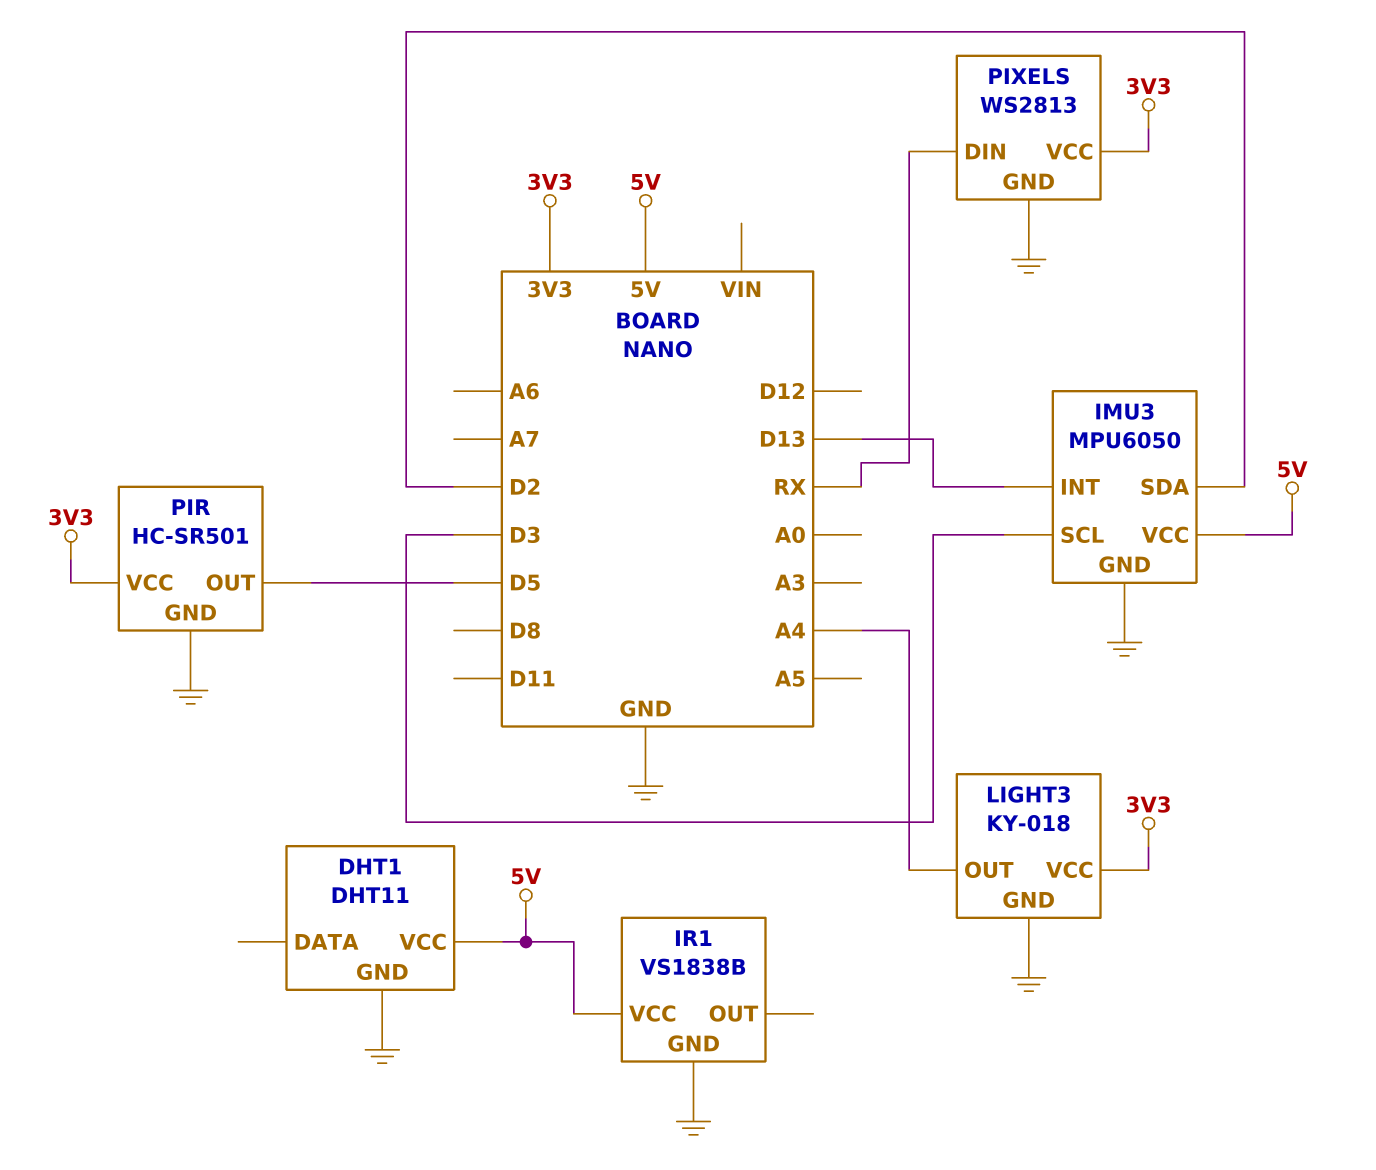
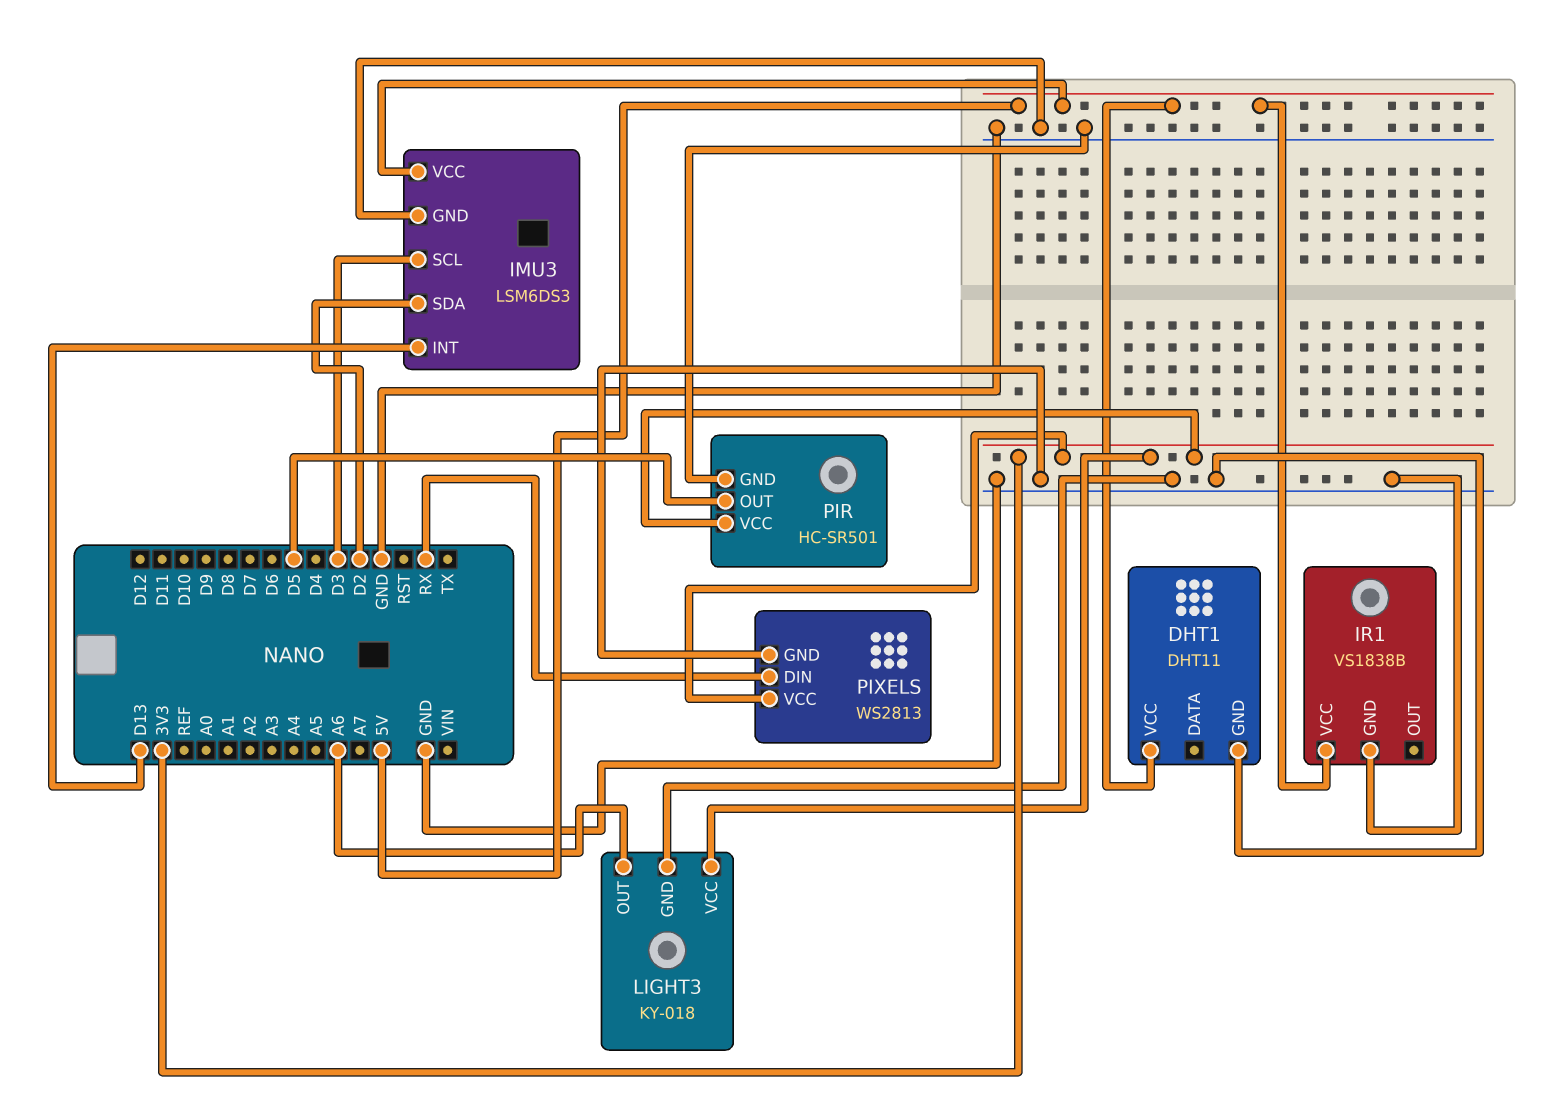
IMU3: MPU6050 -> LSM6DS3
LIGHT3 pin OUT: A4 -> A6

